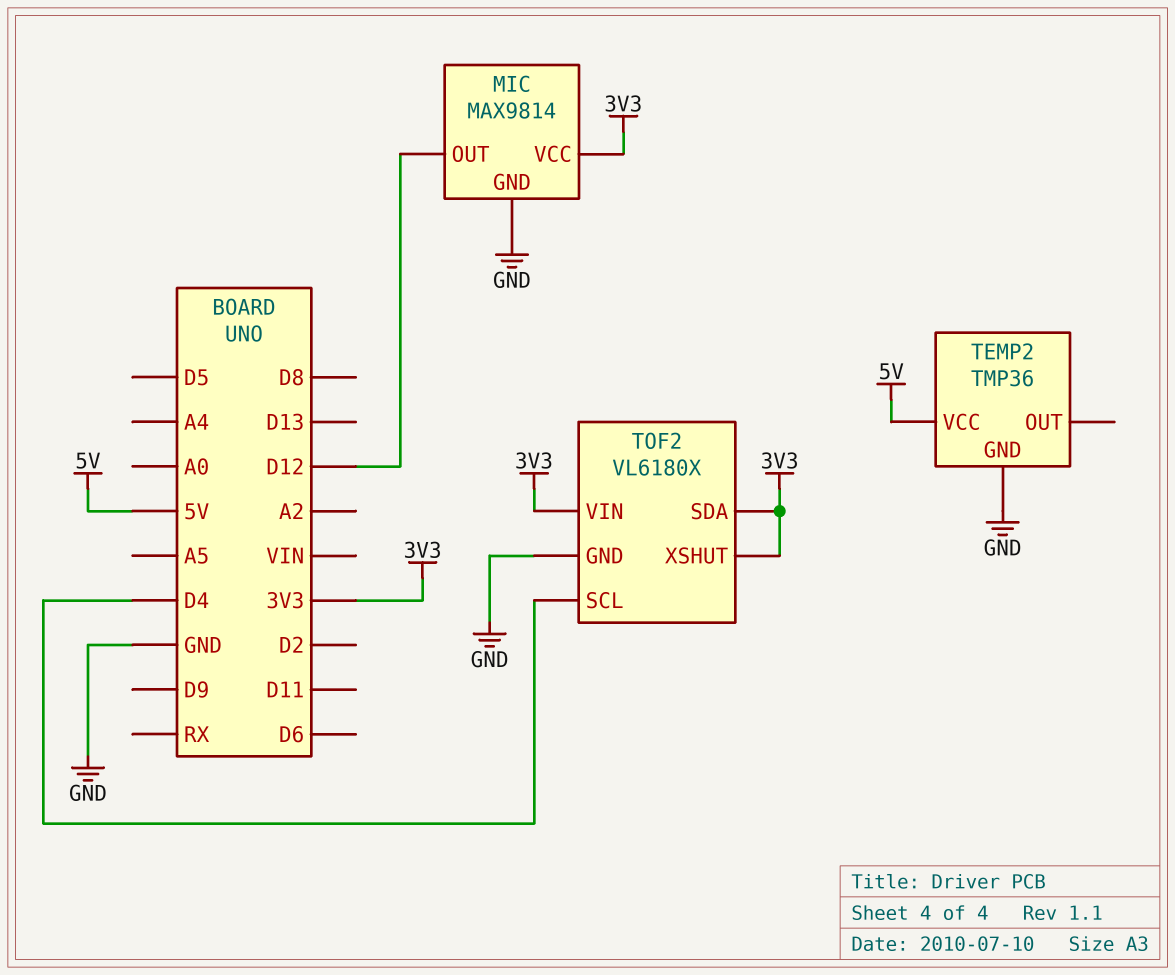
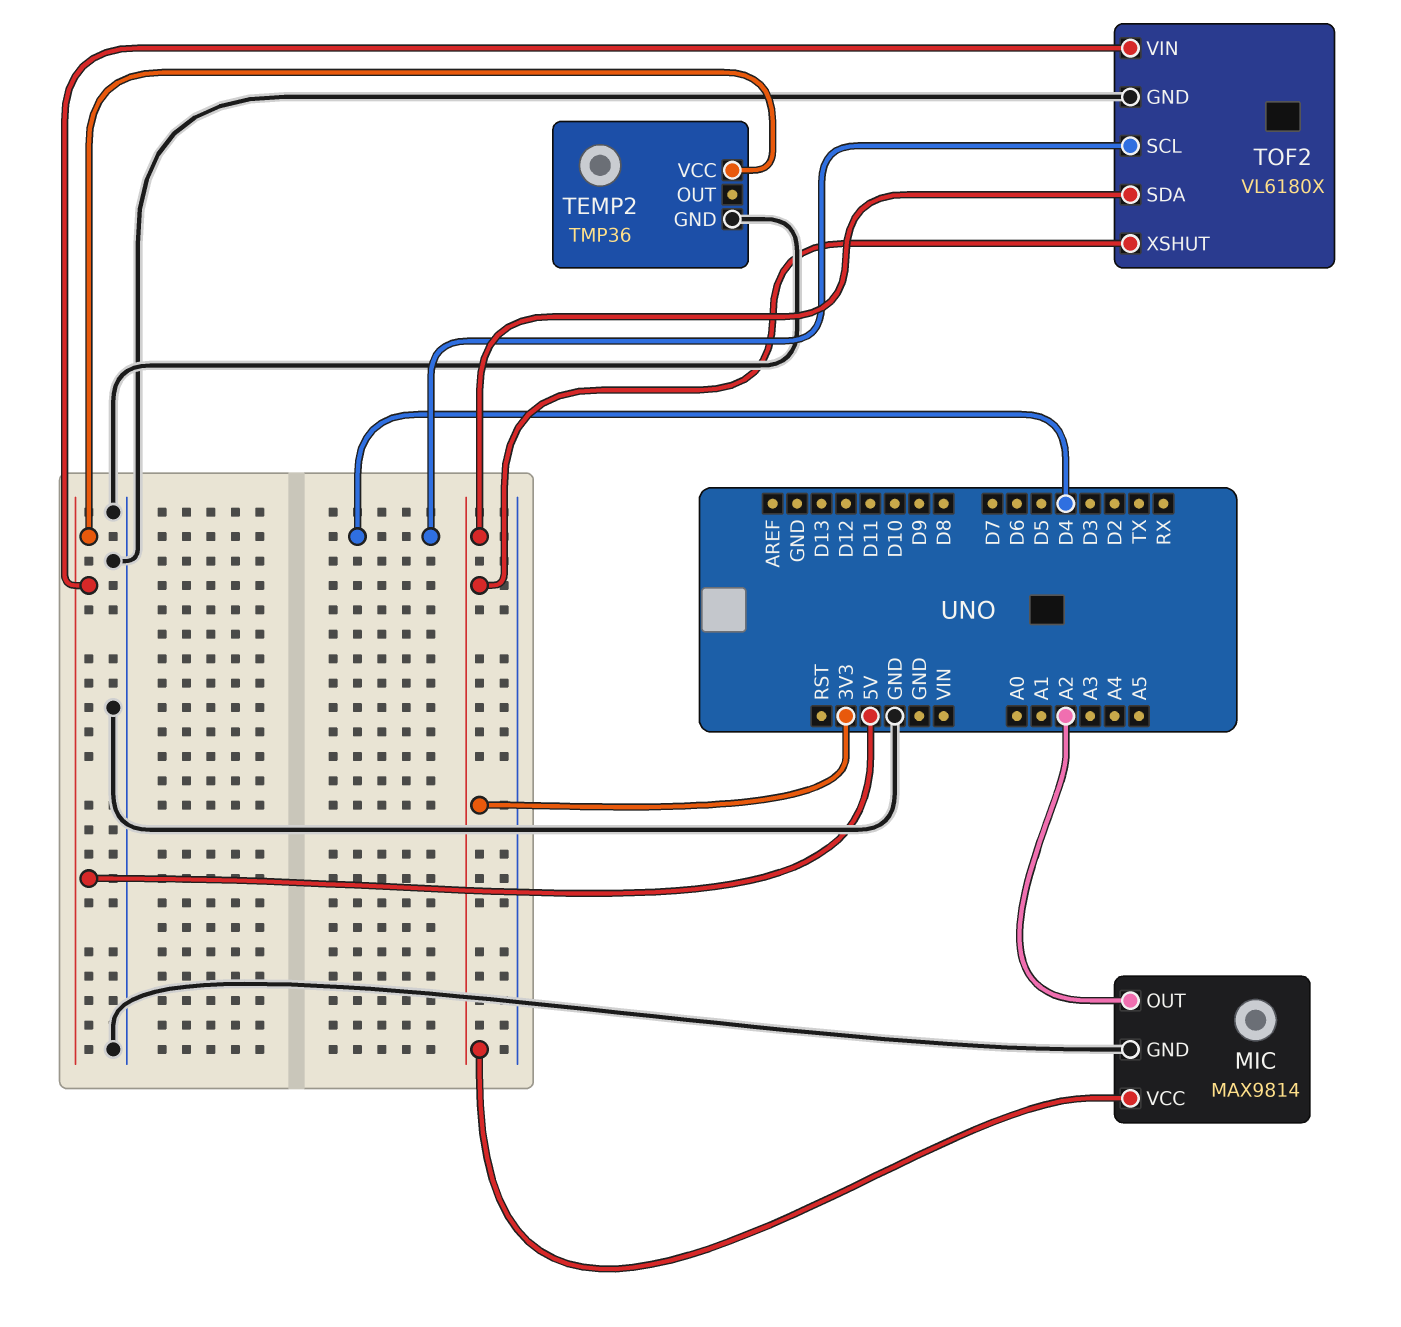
MIC pin OUT: D12 -> A2
TOF2 pin VIN: 3V3 -> 5V

